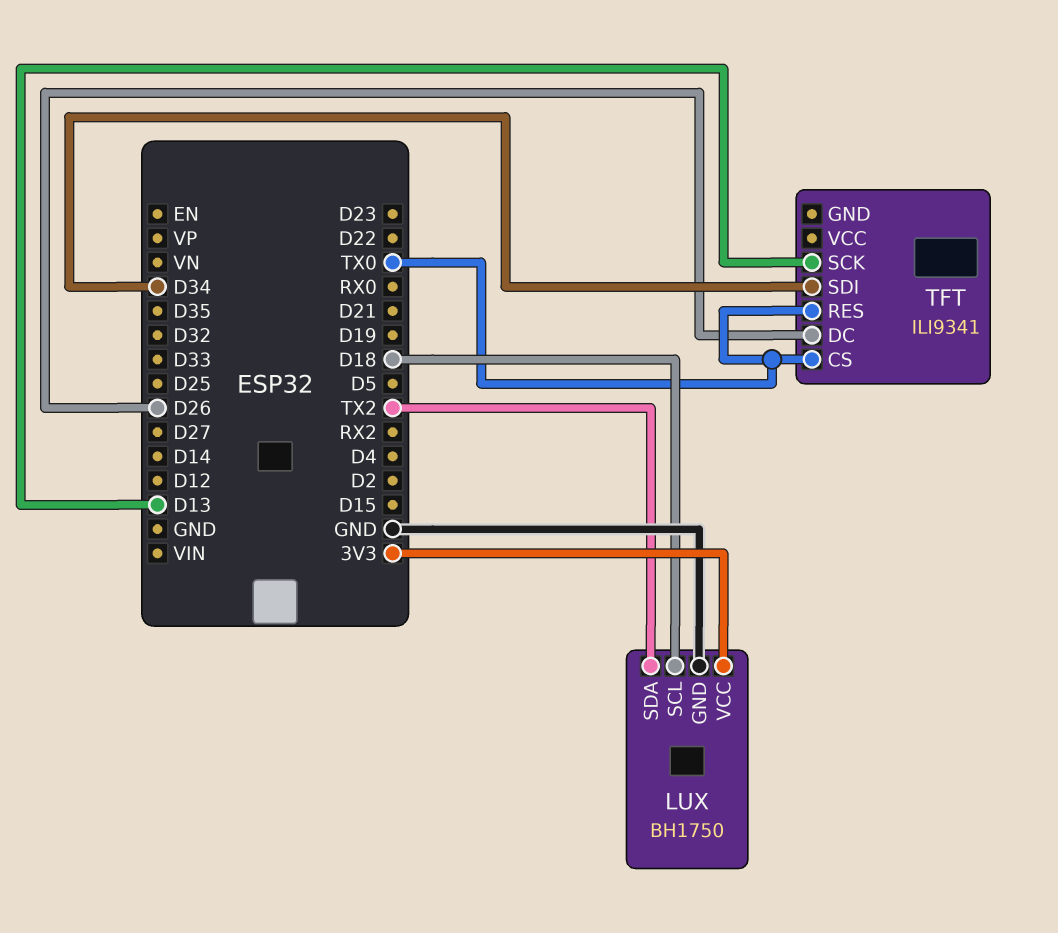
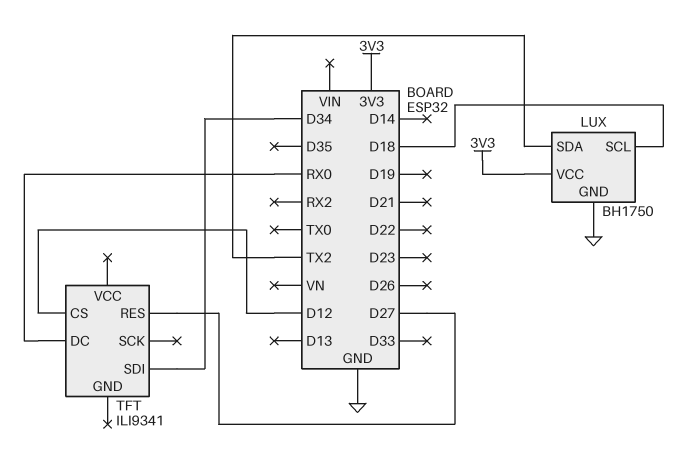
TFT pin CS: TX0 -> D12
TFT pin DC: D26 -> RX0
TFT pin RES: TX0 -> D27
TFT pin SCK: D13 -> none

